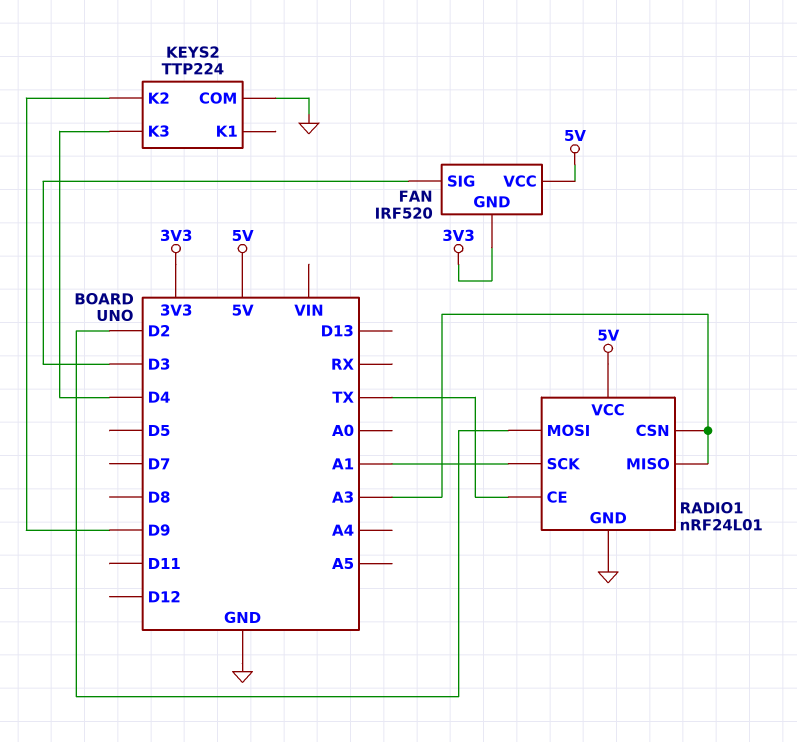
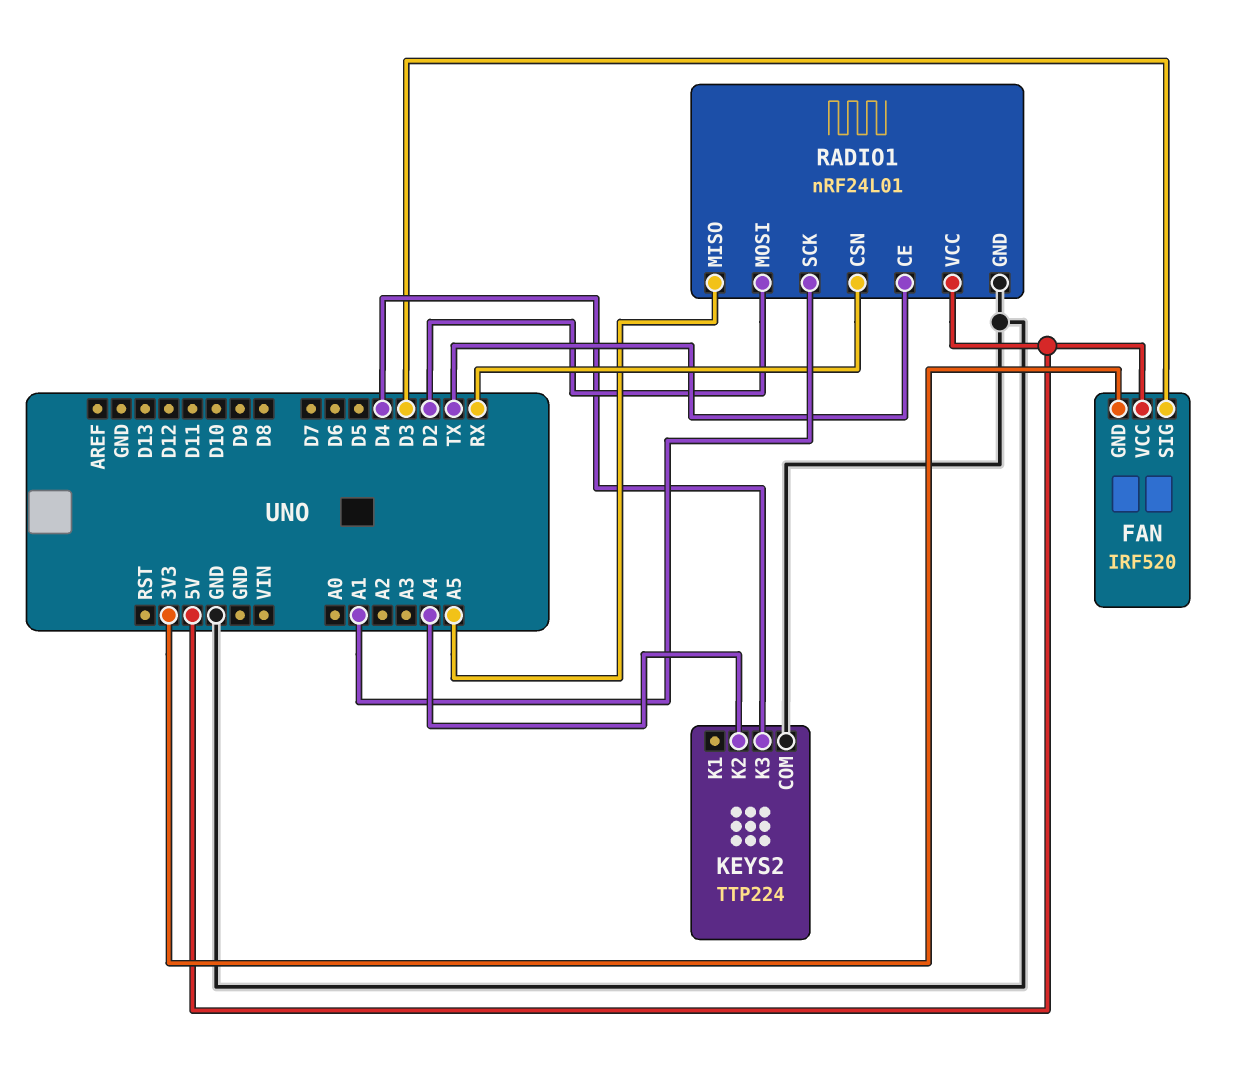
KEYS2 pin K2: D9 -> A4
RADIO1 pin CSN: A3 -> RX
RADIO1 pin MISO: A3 -> A5

